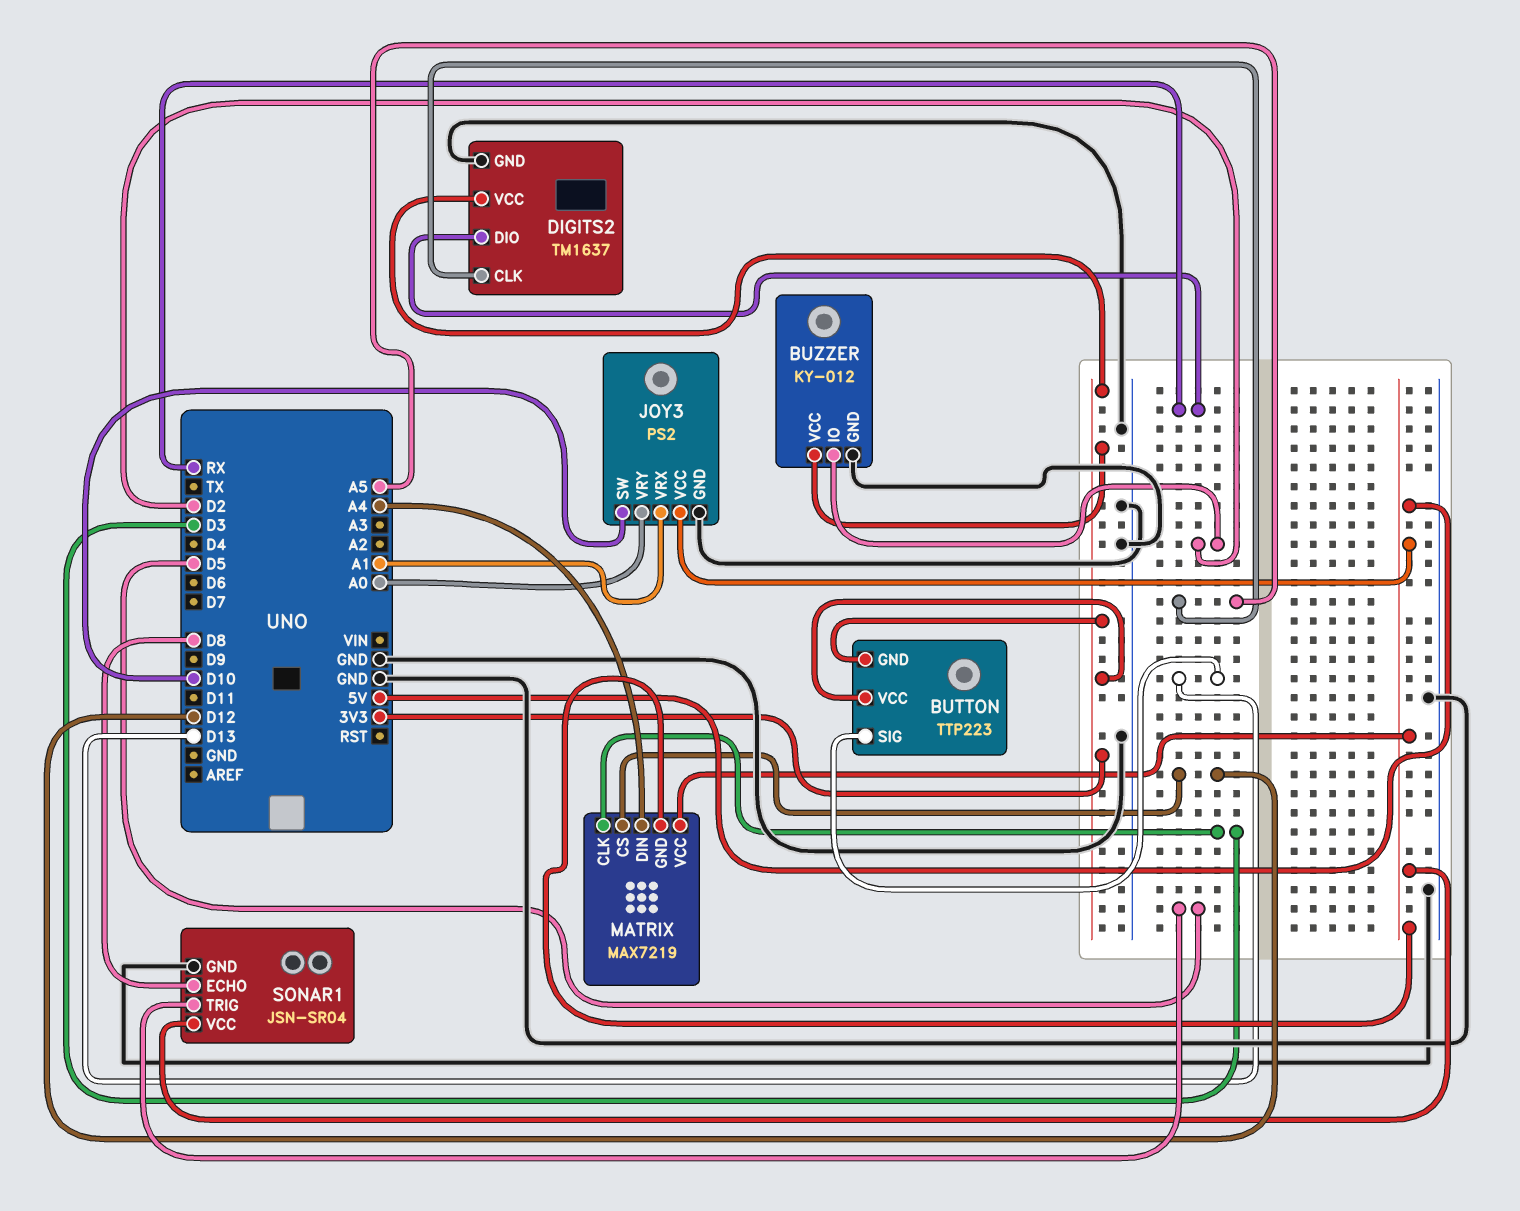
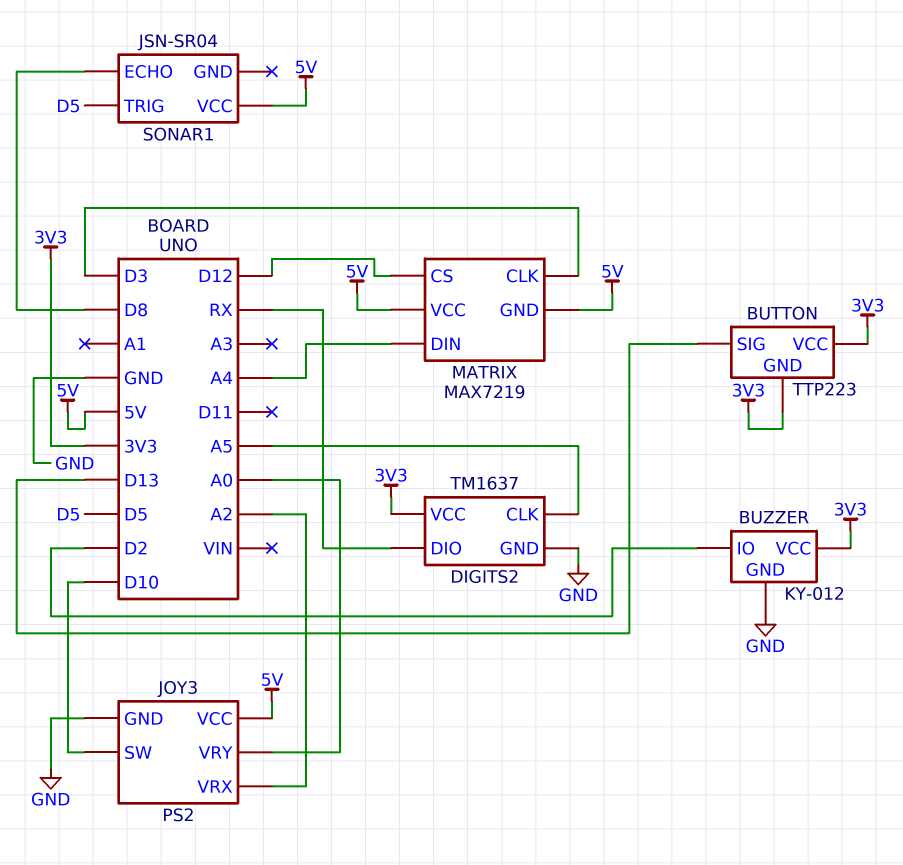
JOY3 pin VRX: A1 -> A2
SONAR1 pin GND: GND -> none

